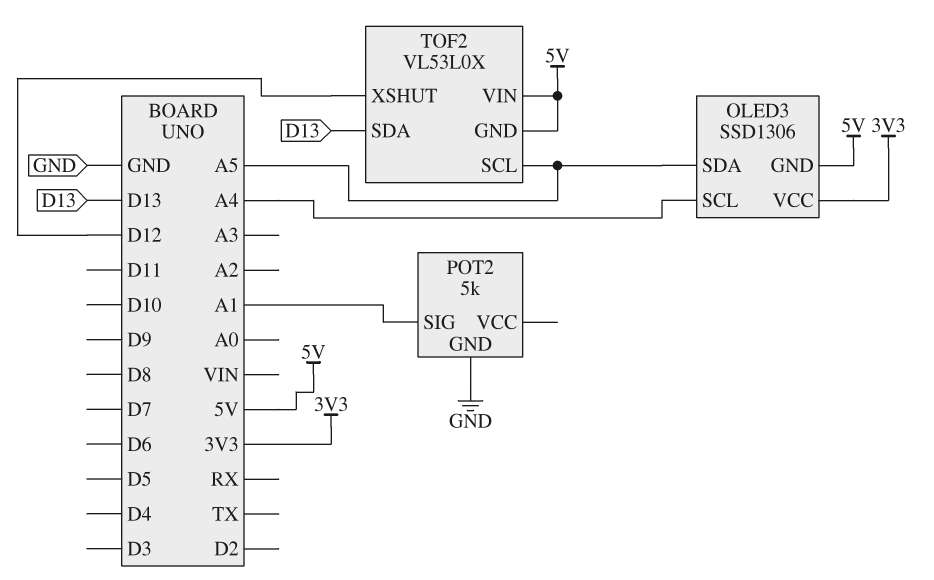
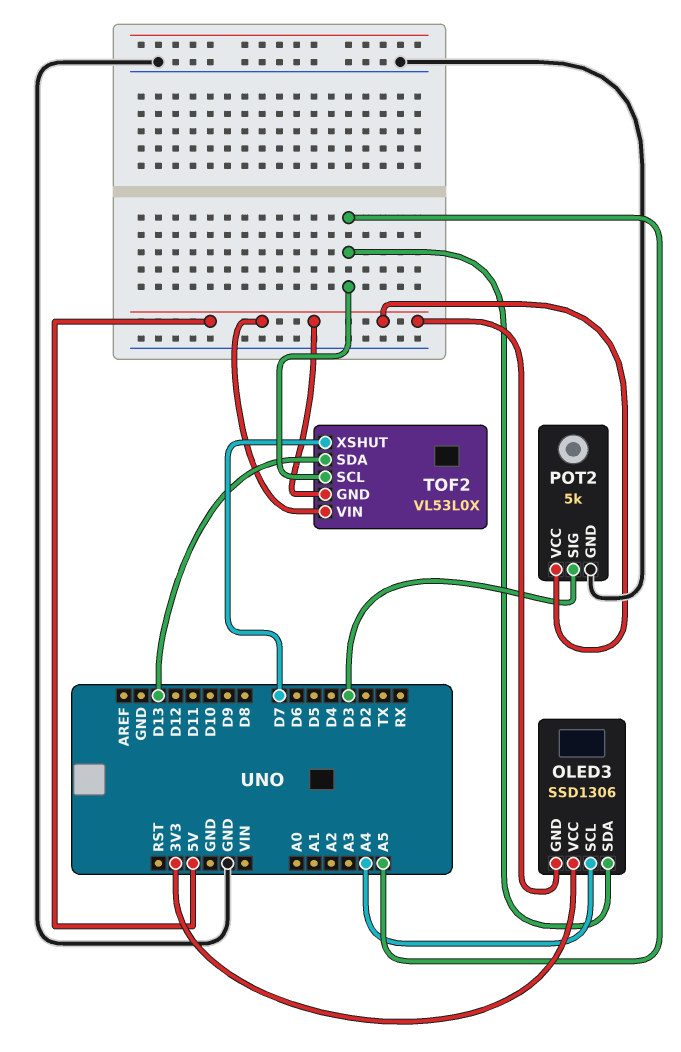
POT2 pin SIG: A1 -> D3
POT2 pin VCC: none -> 5V
TOF2 pin XSHUT: D12 -> D7

